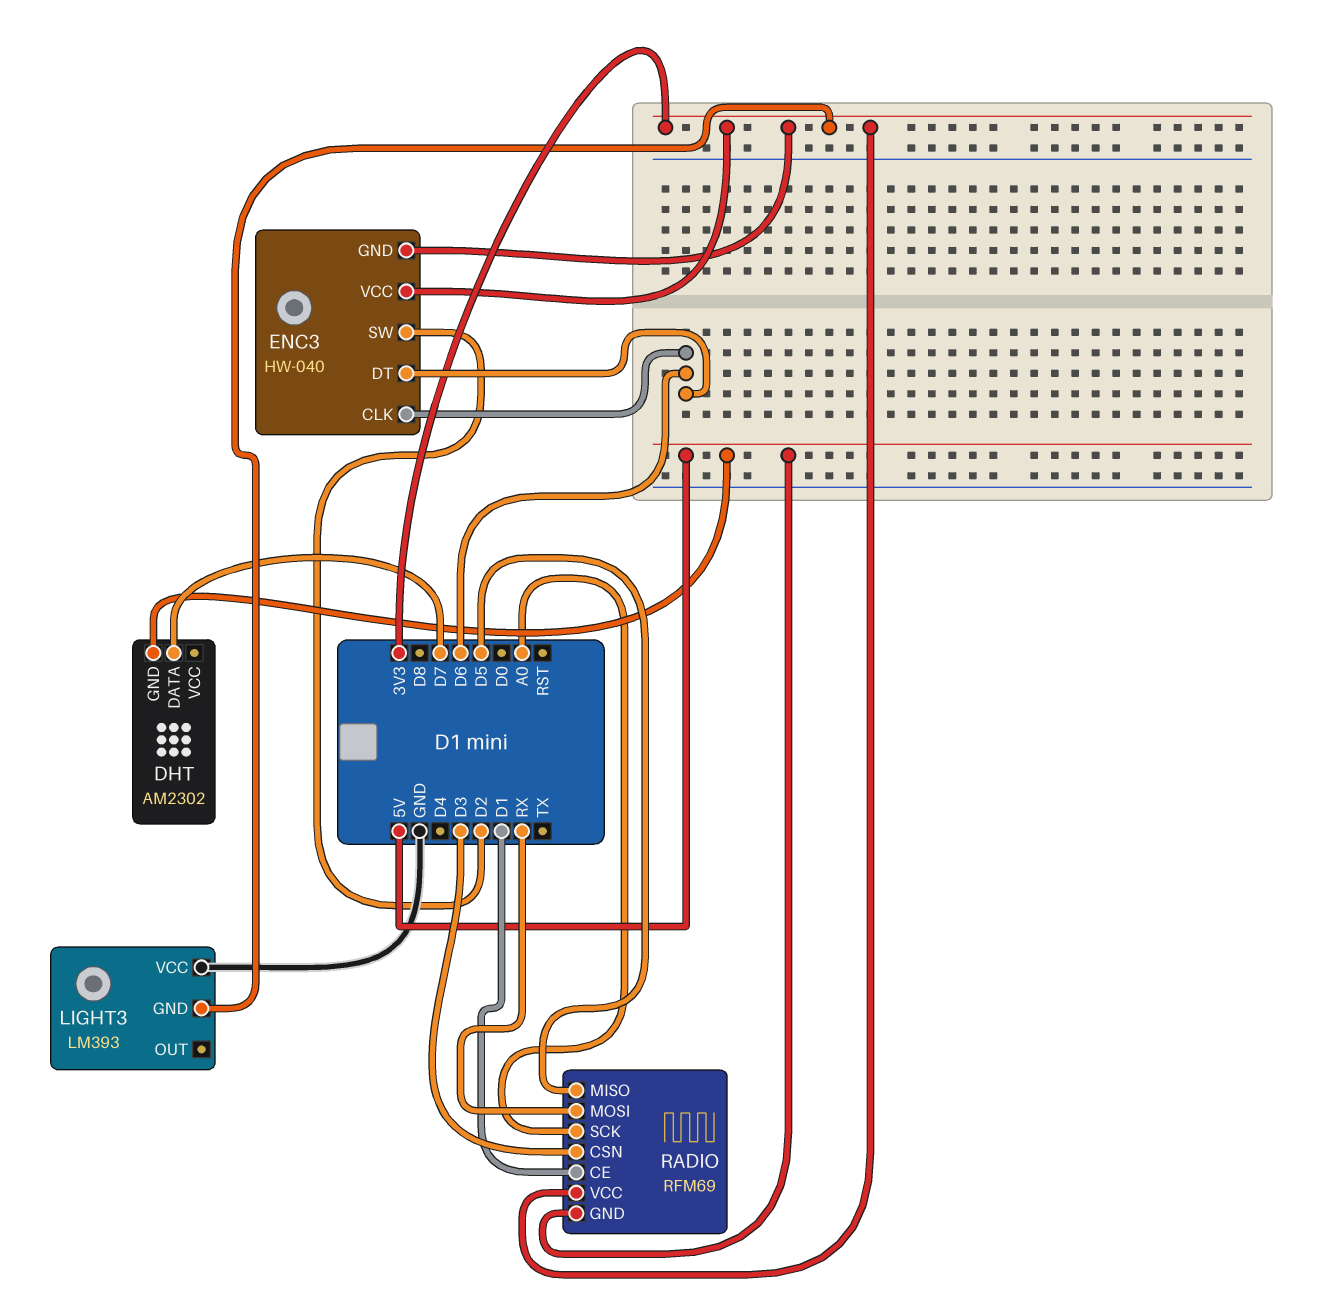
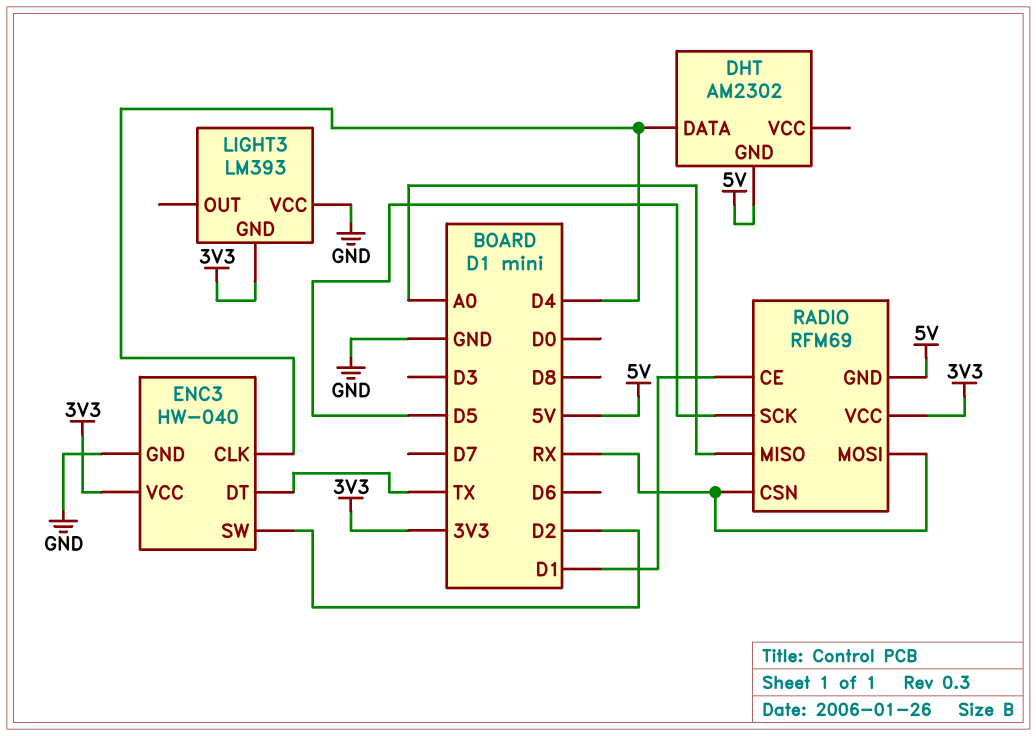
DHT pin DATA: D7 -> D4
ENC3 pin CLK: D6 -> D4
ENC3 pin DT: D6 -> TX
ENC3 pin GND: 3V3 -> GND
RADIO pin CSN: D3 -> RX
RADIO pin MISO: D5 -> A0
RADIO pin SCK: A0 -> D5

